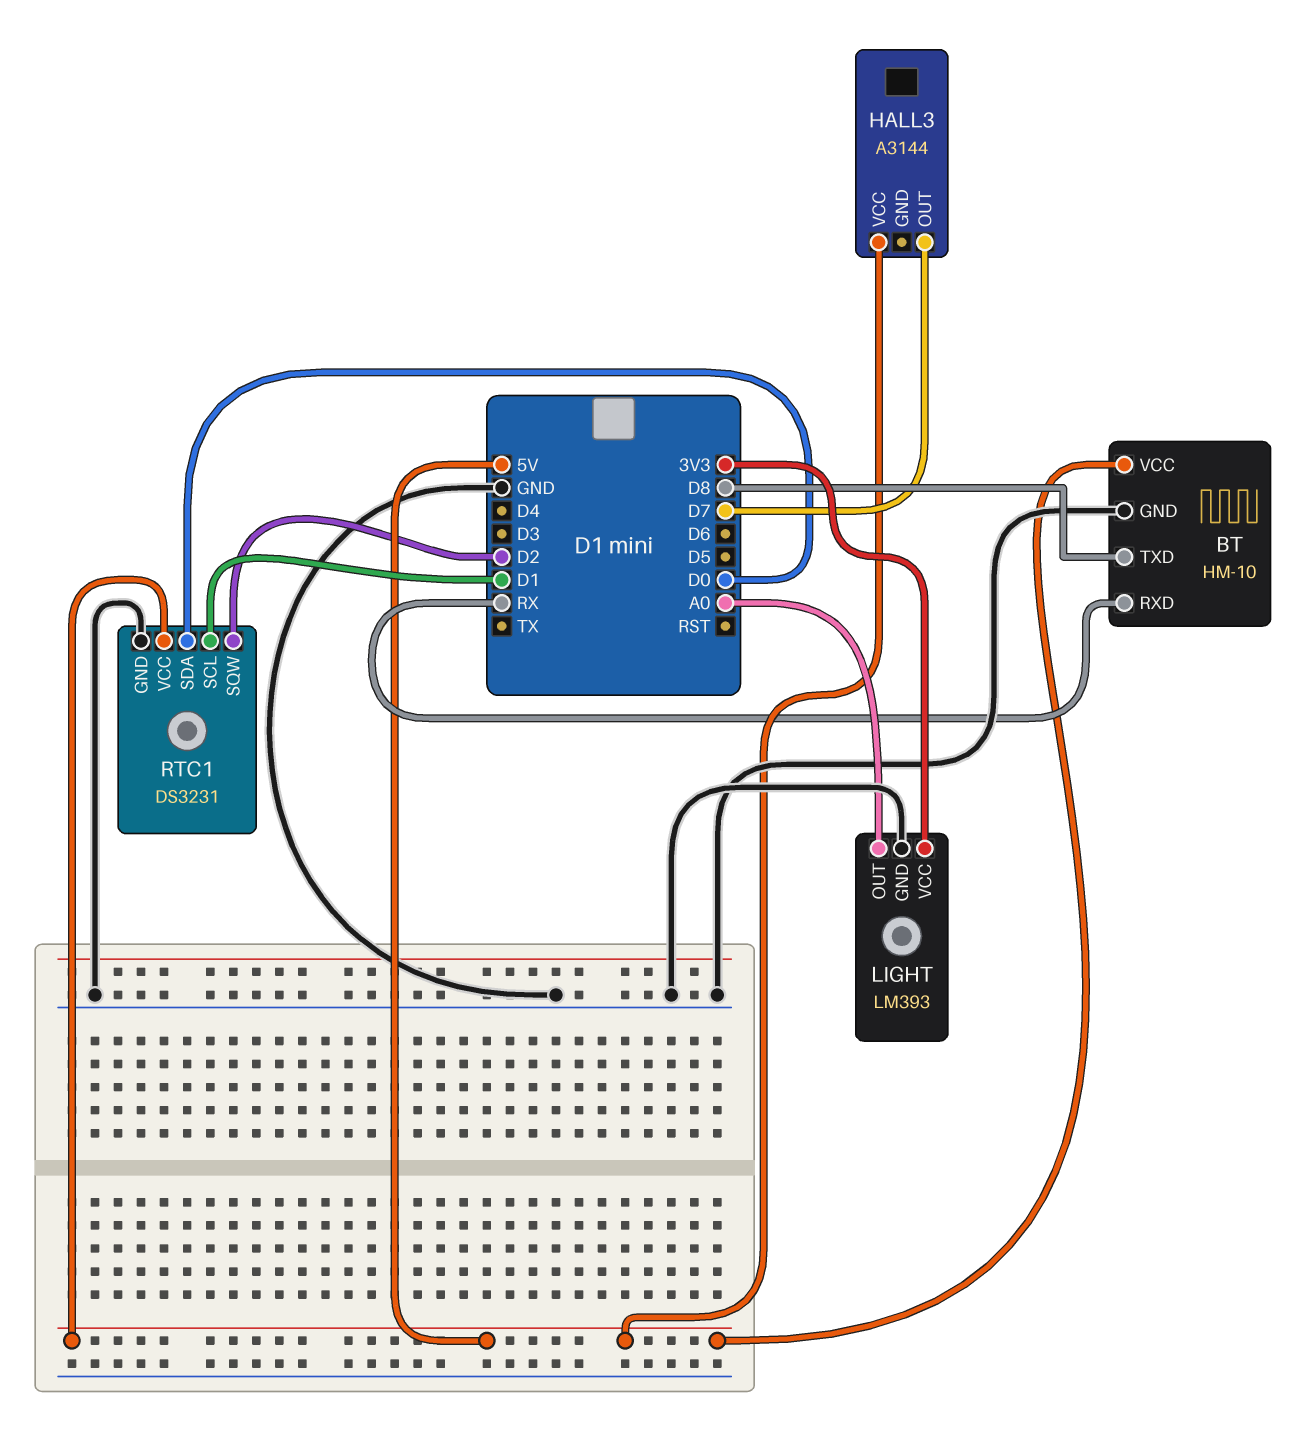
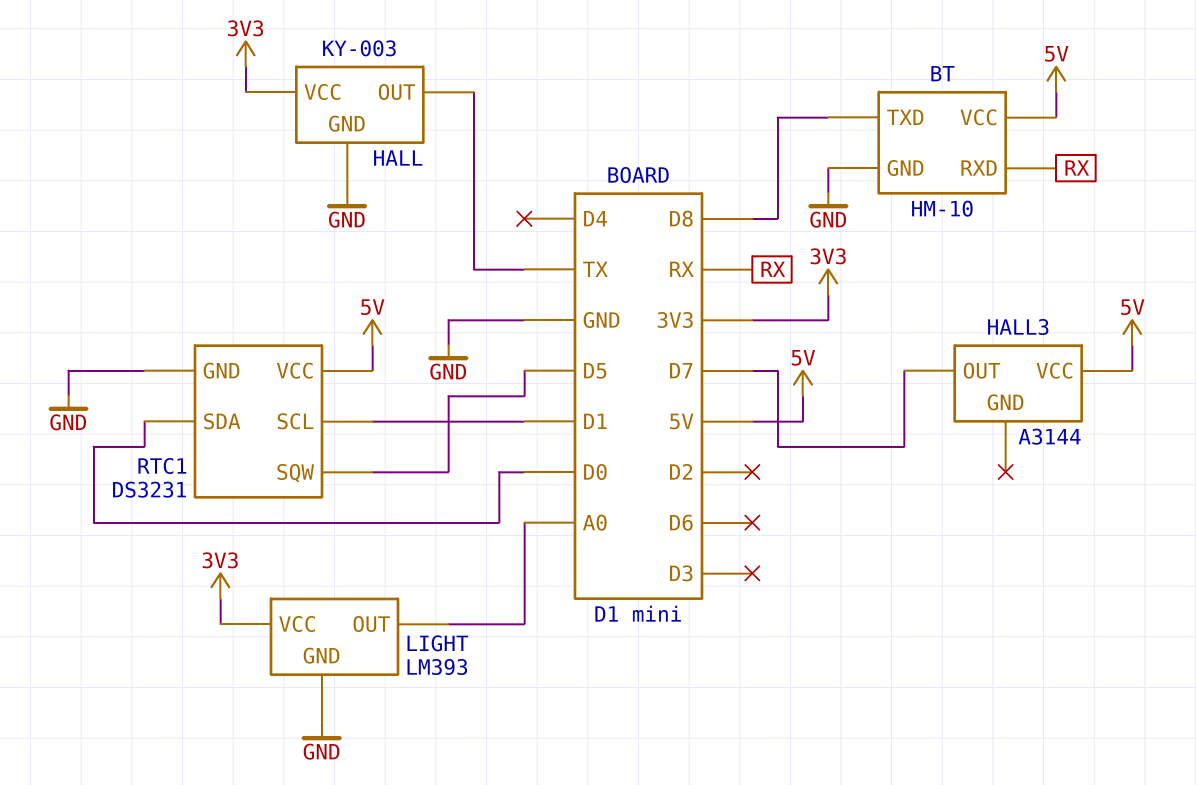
HALL: none -> KY-003
HALL pin GND: none -> GND
HALL pin OUT: none -> TX
HALL pin VCC: none -> 3V3
RTC1 pin SQW: D2 -> D5

